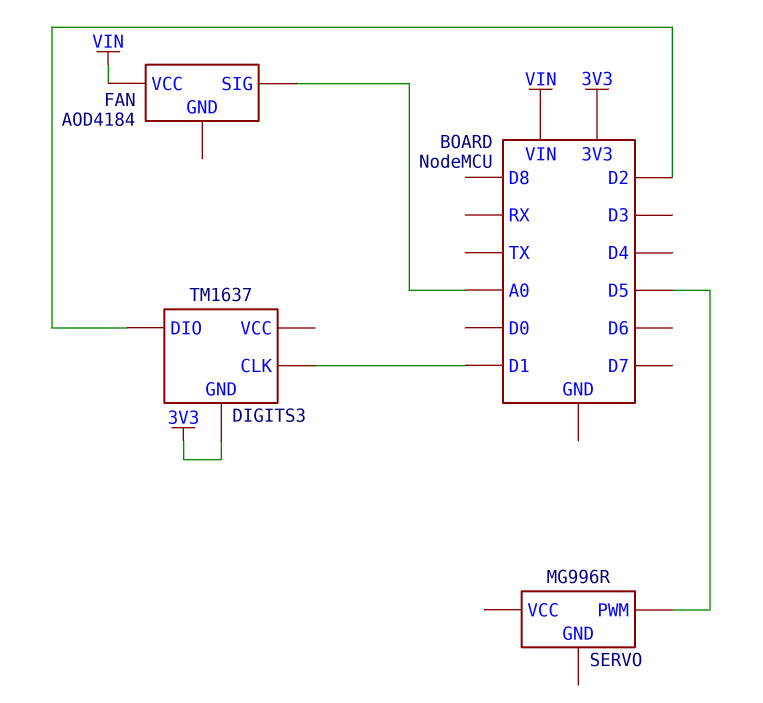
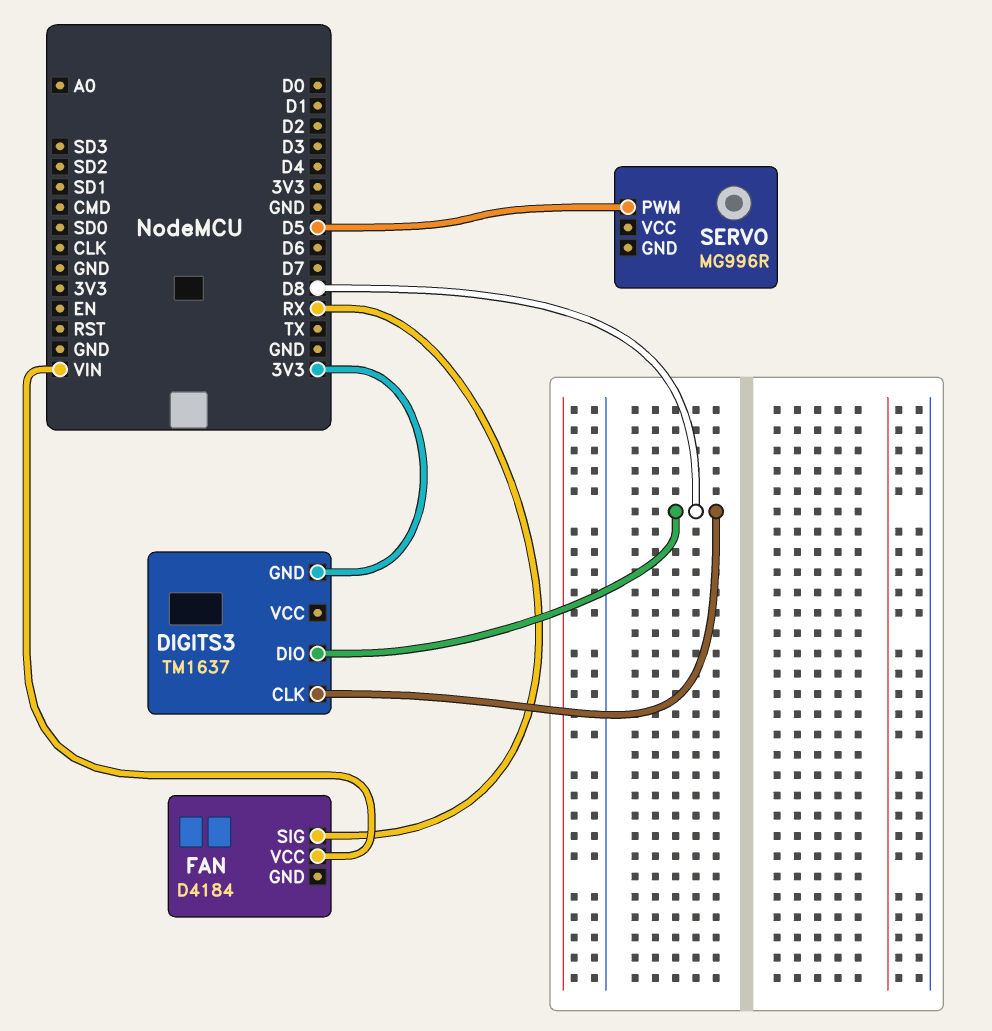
DIGITS3 pin CLK: D1 -> D8
DIGITS3 pin DIO: D2 -> D8
FAN: AOD4184 -> D4184
FAN pin SIG: A0 -> RX

